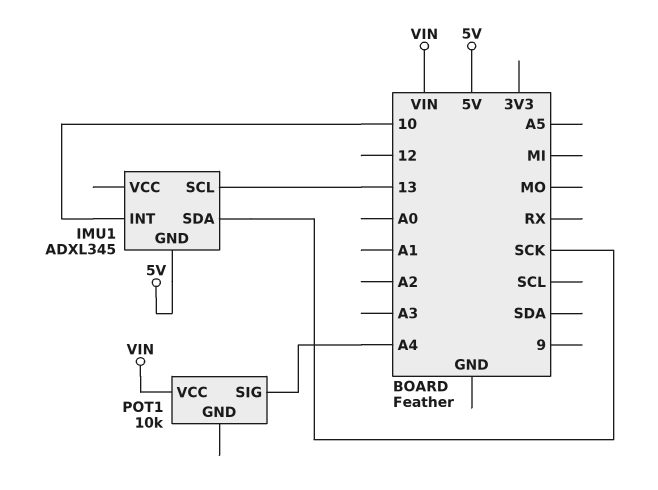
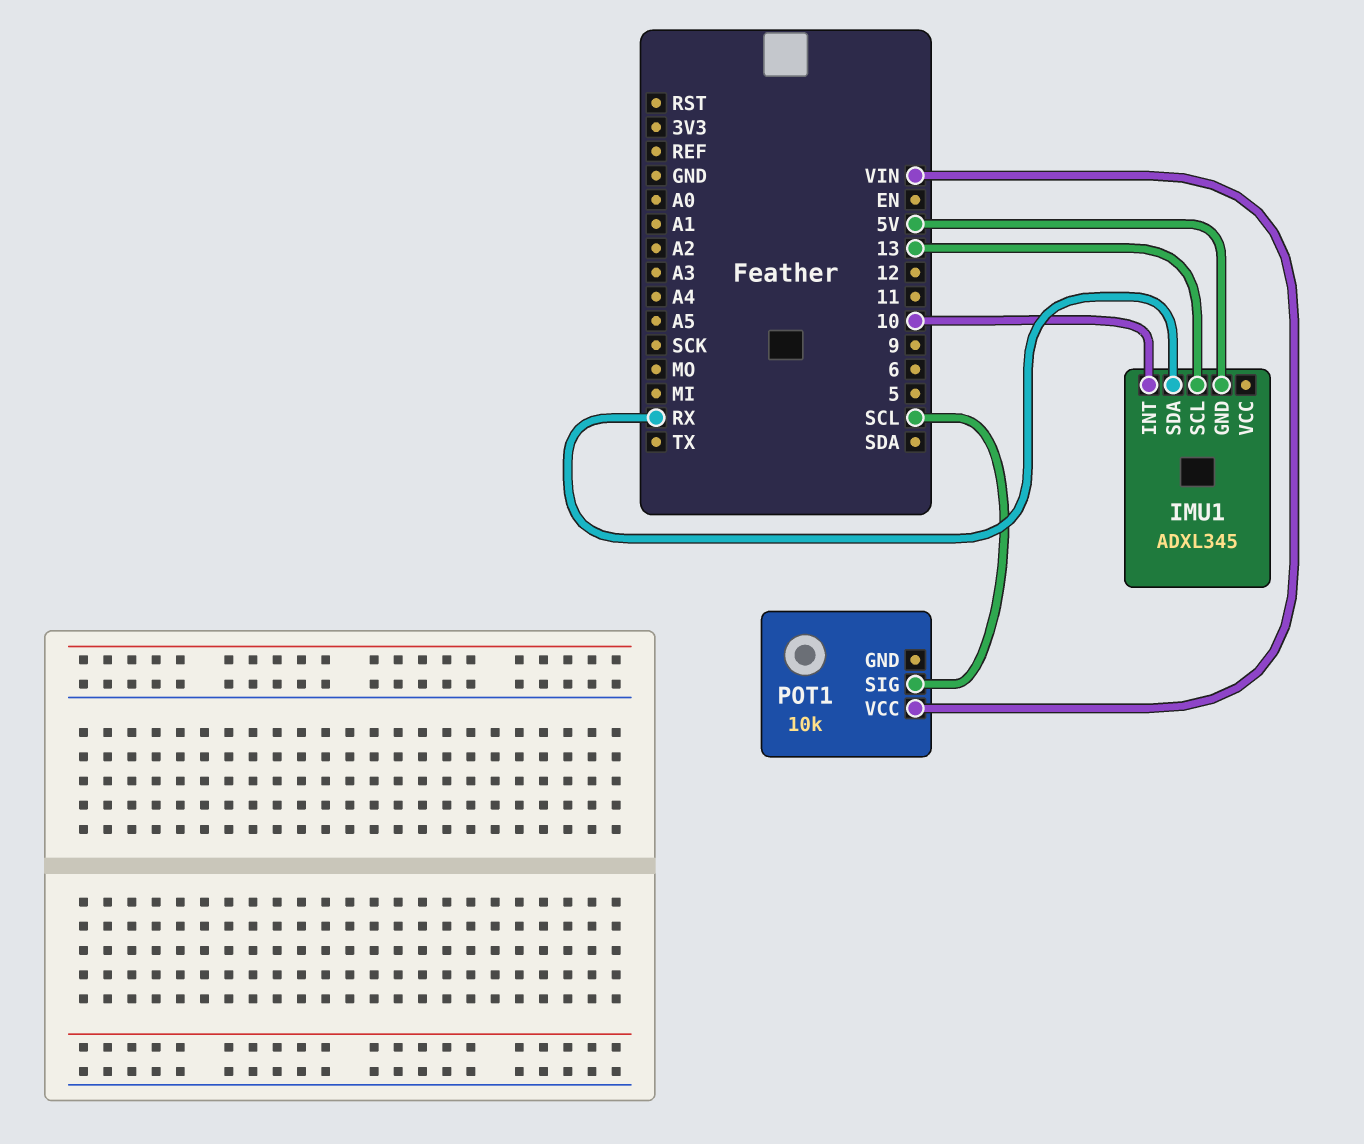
IMU1 pin SDA: SCK -> RX
POT1 pin SIG: A4 -> SCL

